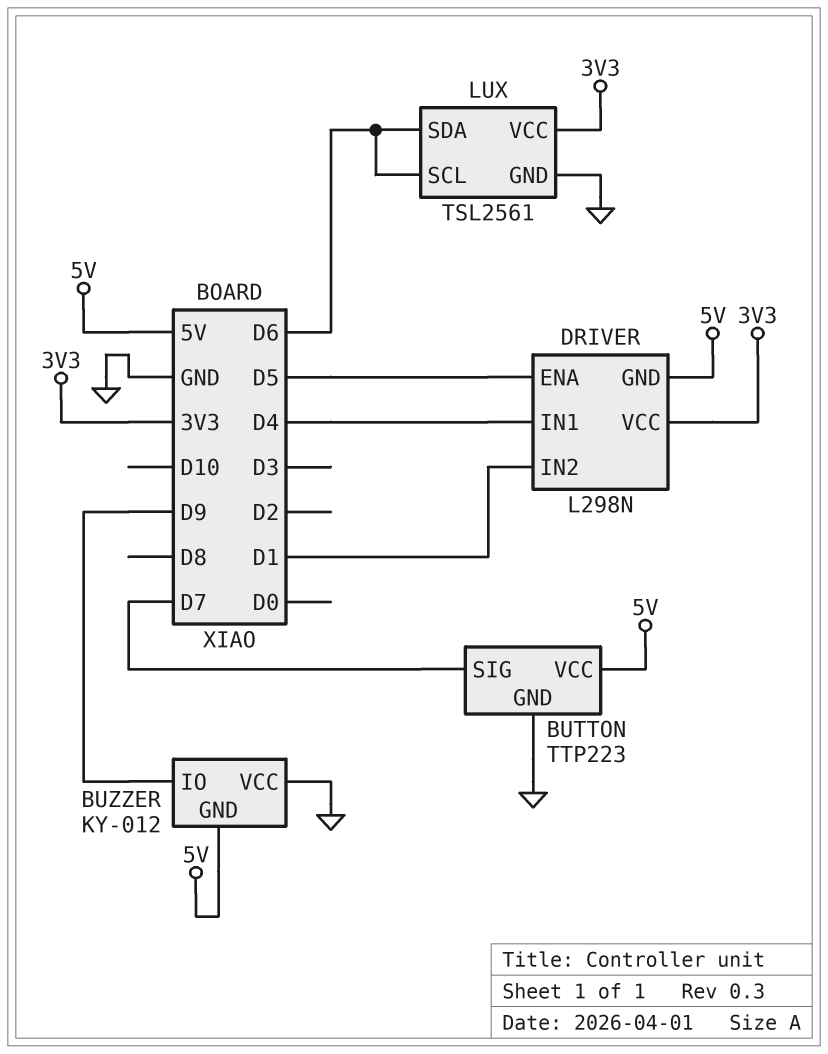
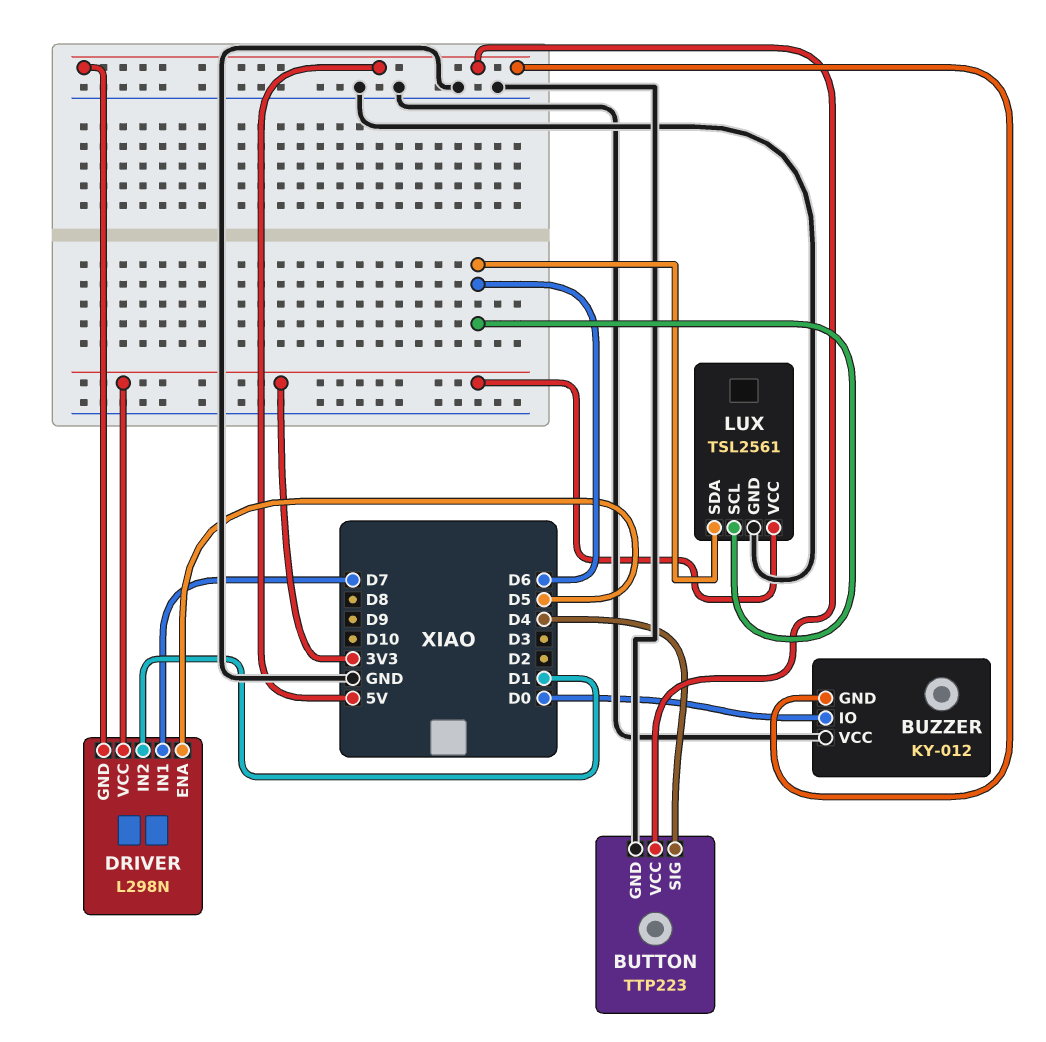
BUTTON pin SIG: D7 -> D4
BUZZER pin IO: D9 -> D0
DRIVER pin IN1: D4 -> D7

